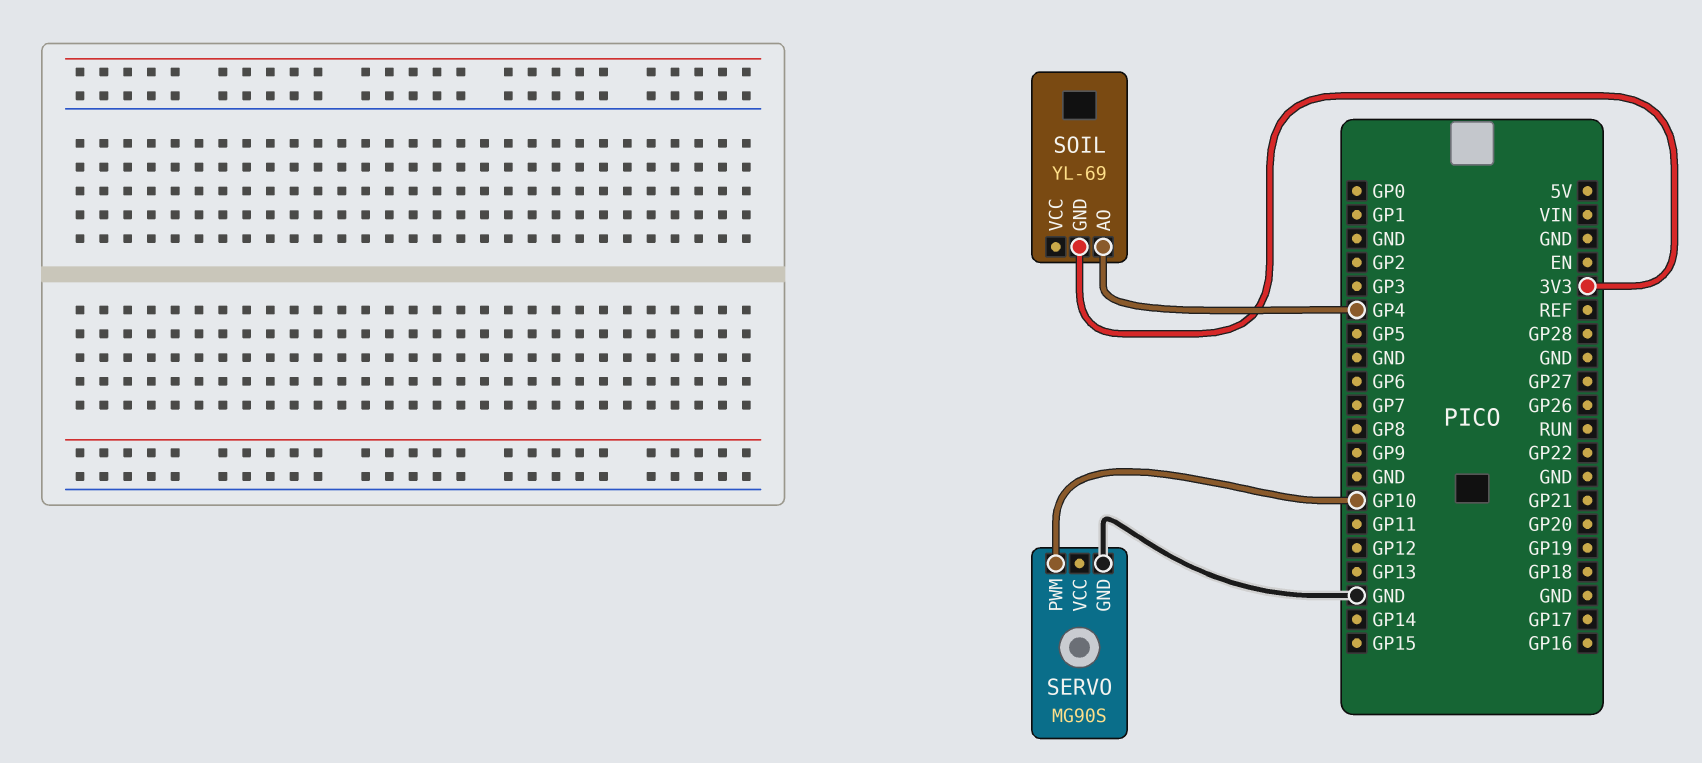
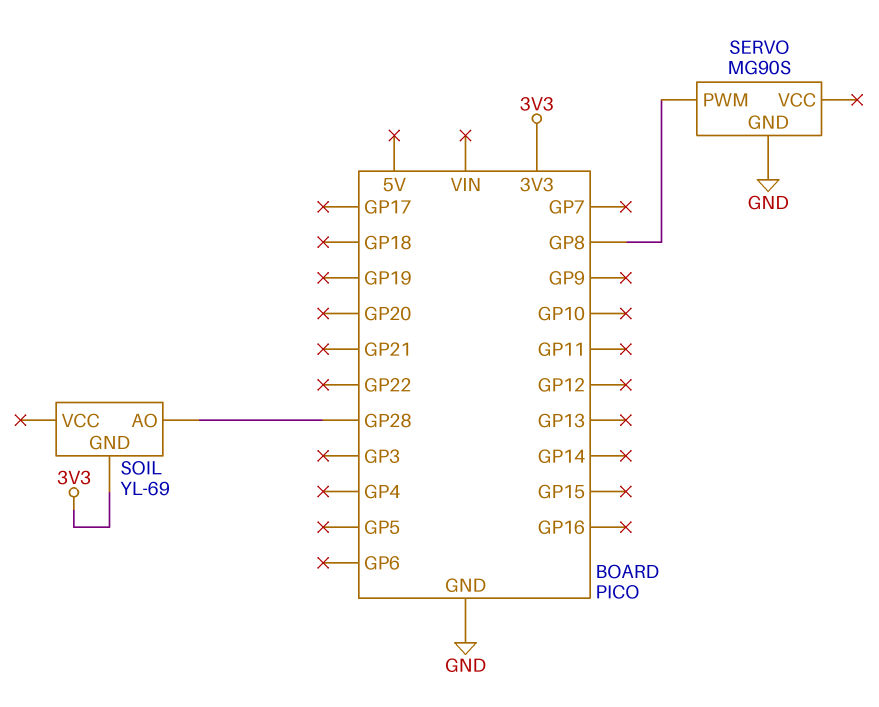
SERVO pin PWM: GP10 -> GP8
SOIL pin AO: GP4 -> GP28

